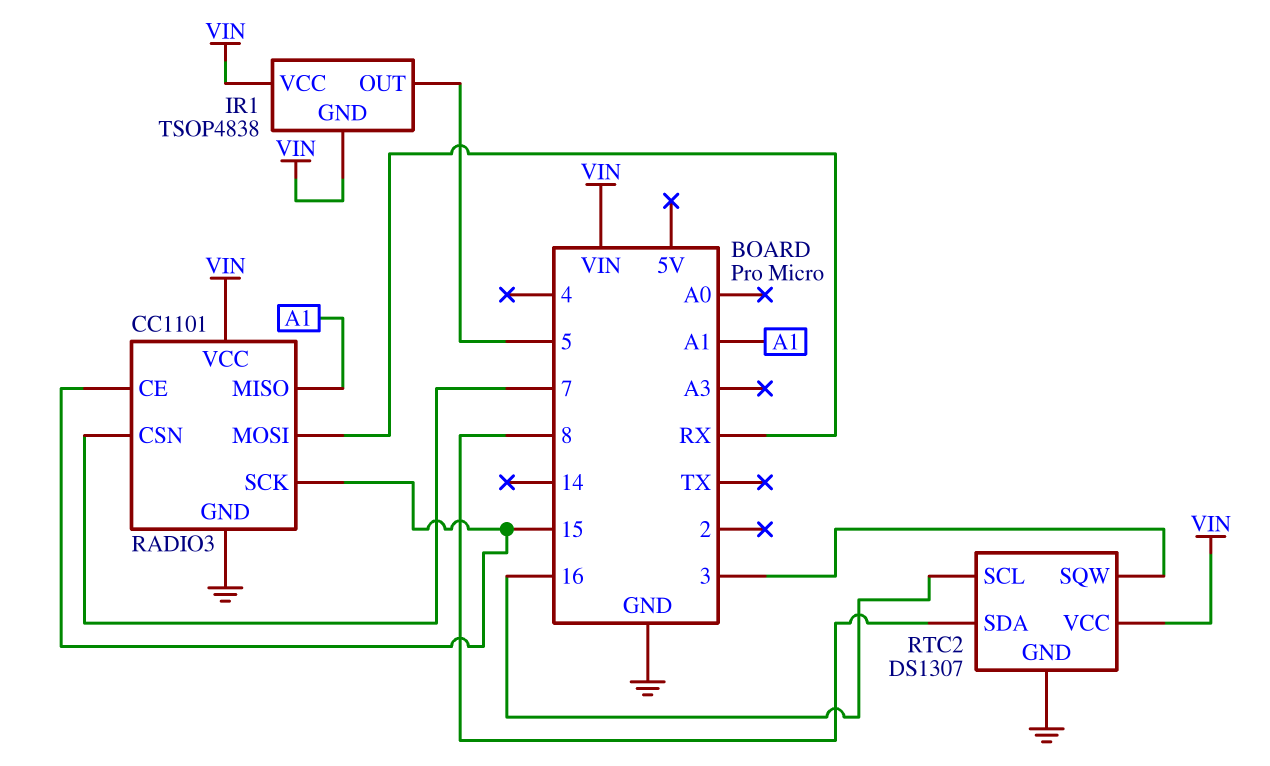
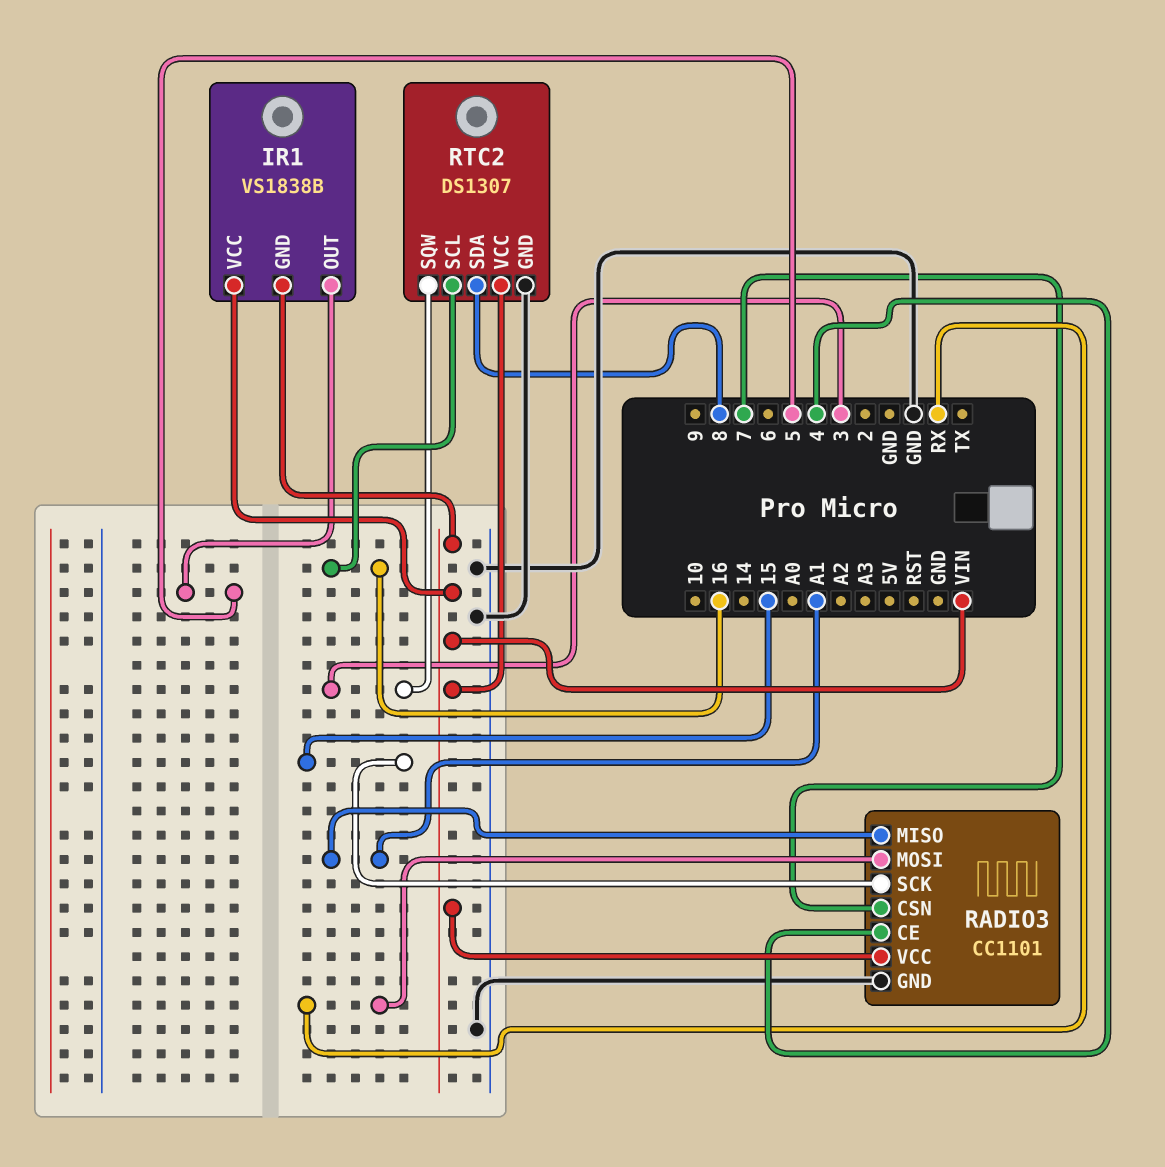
IR1: TSOP4838 -> VS1838B
RADIO3 pin CE: 15 -> 4

